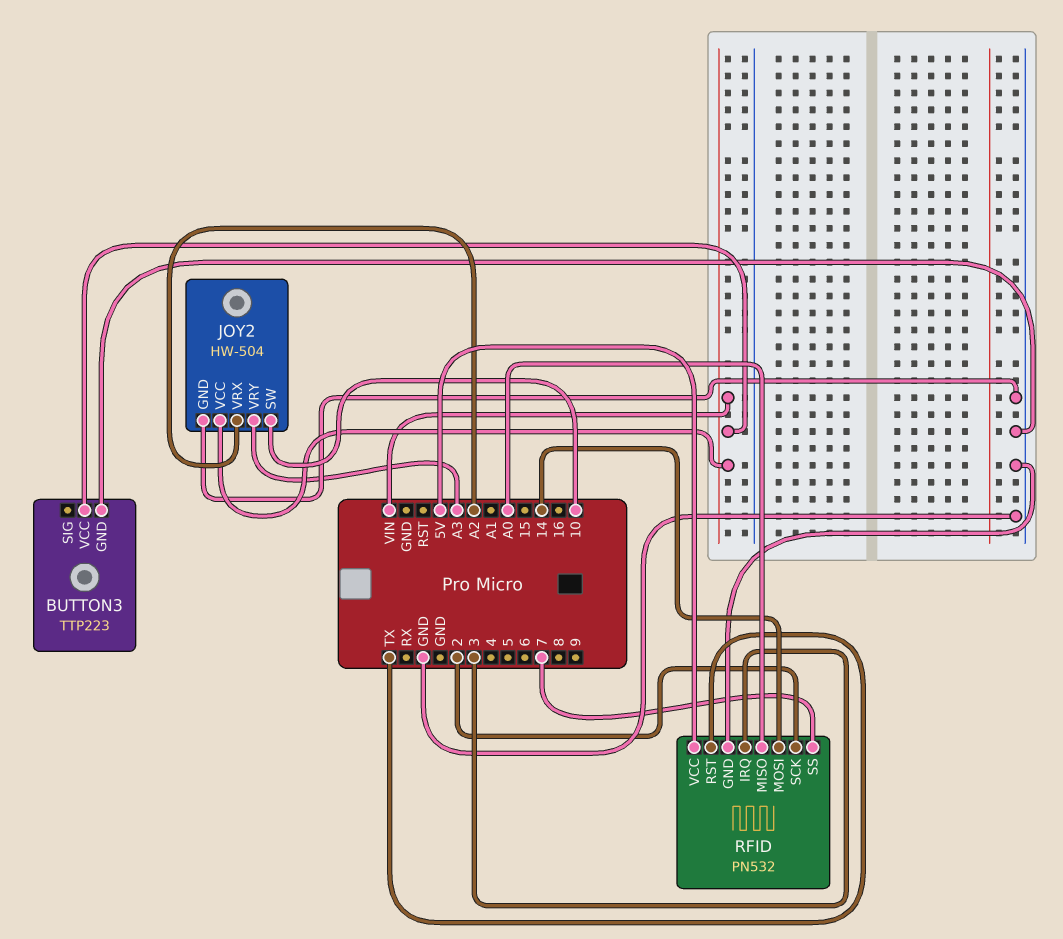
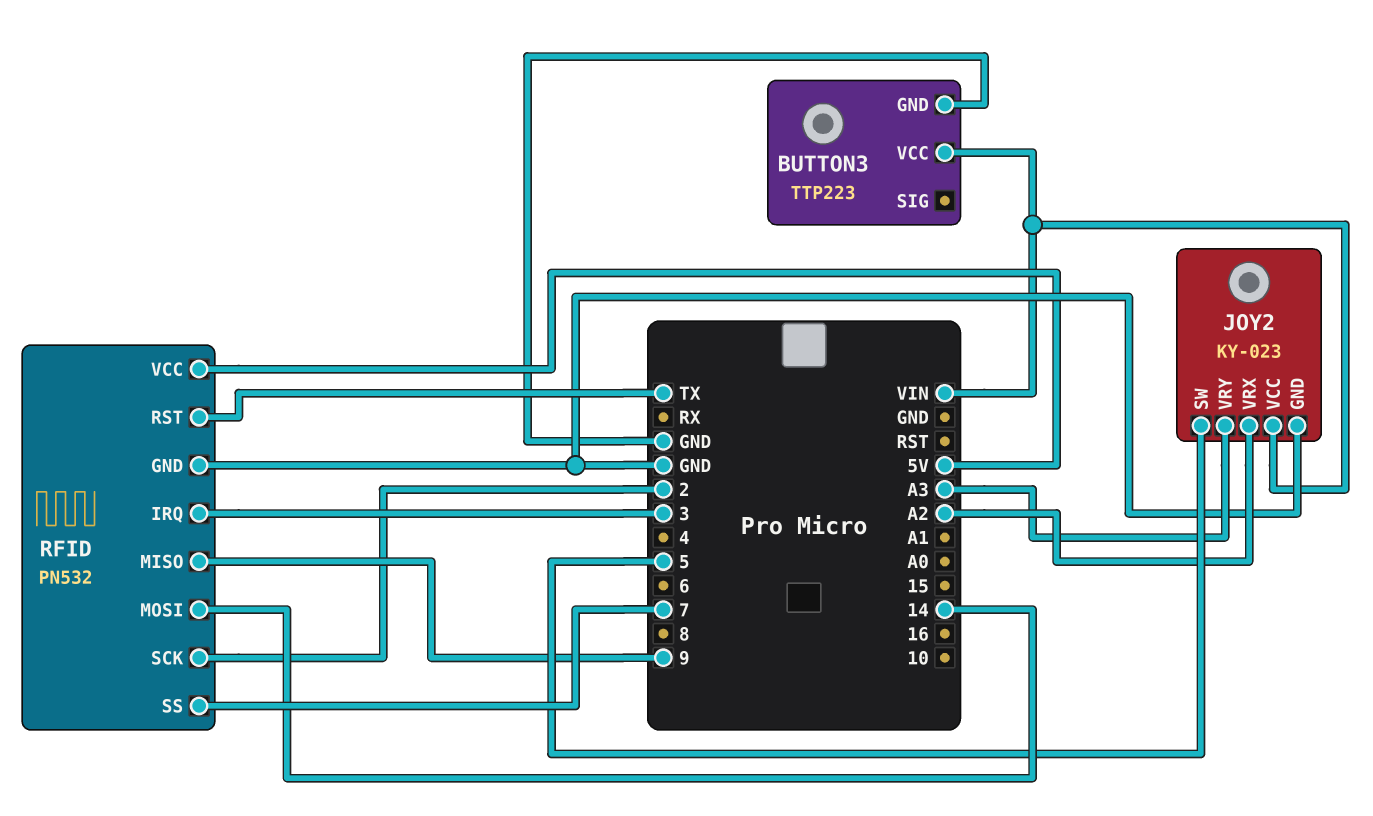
JOY2: HW-504 -> KY-023
JOY2 pin SW: 10 -> 5
RFID pin MISO: A0 -> 9

